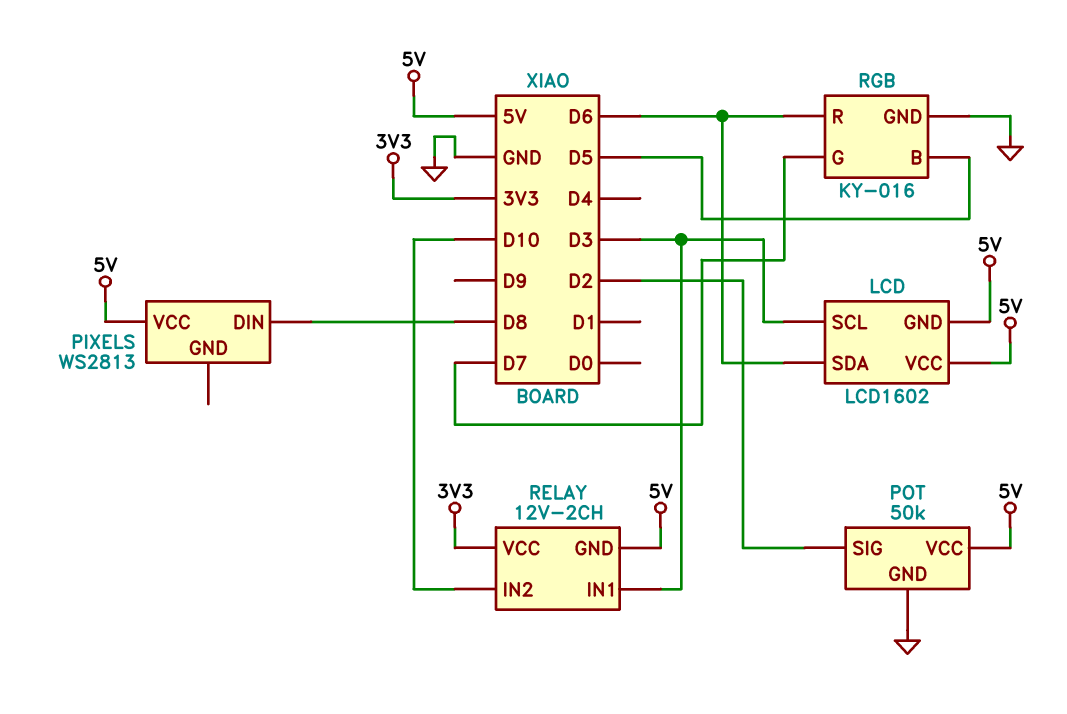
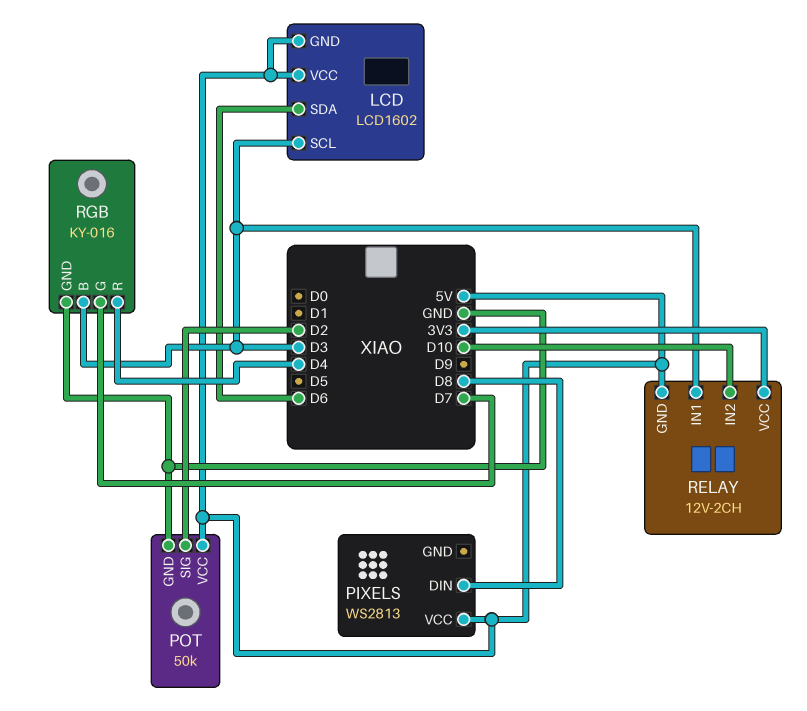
RGB pin B: D5 -> D3
RGB pin R: D6 -> D4

